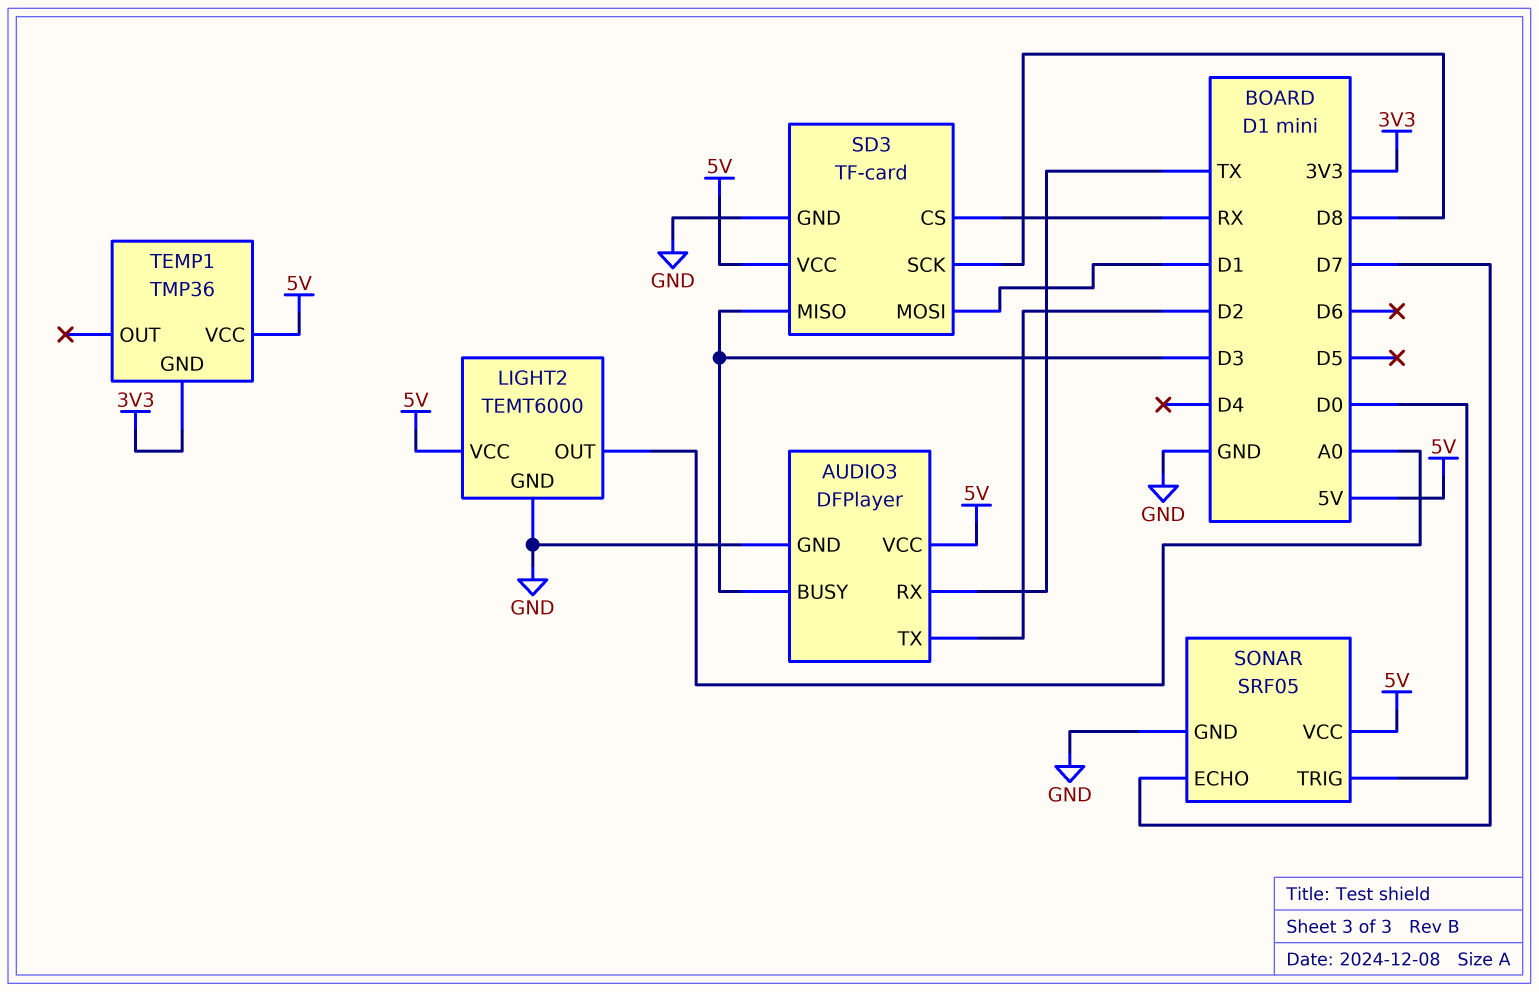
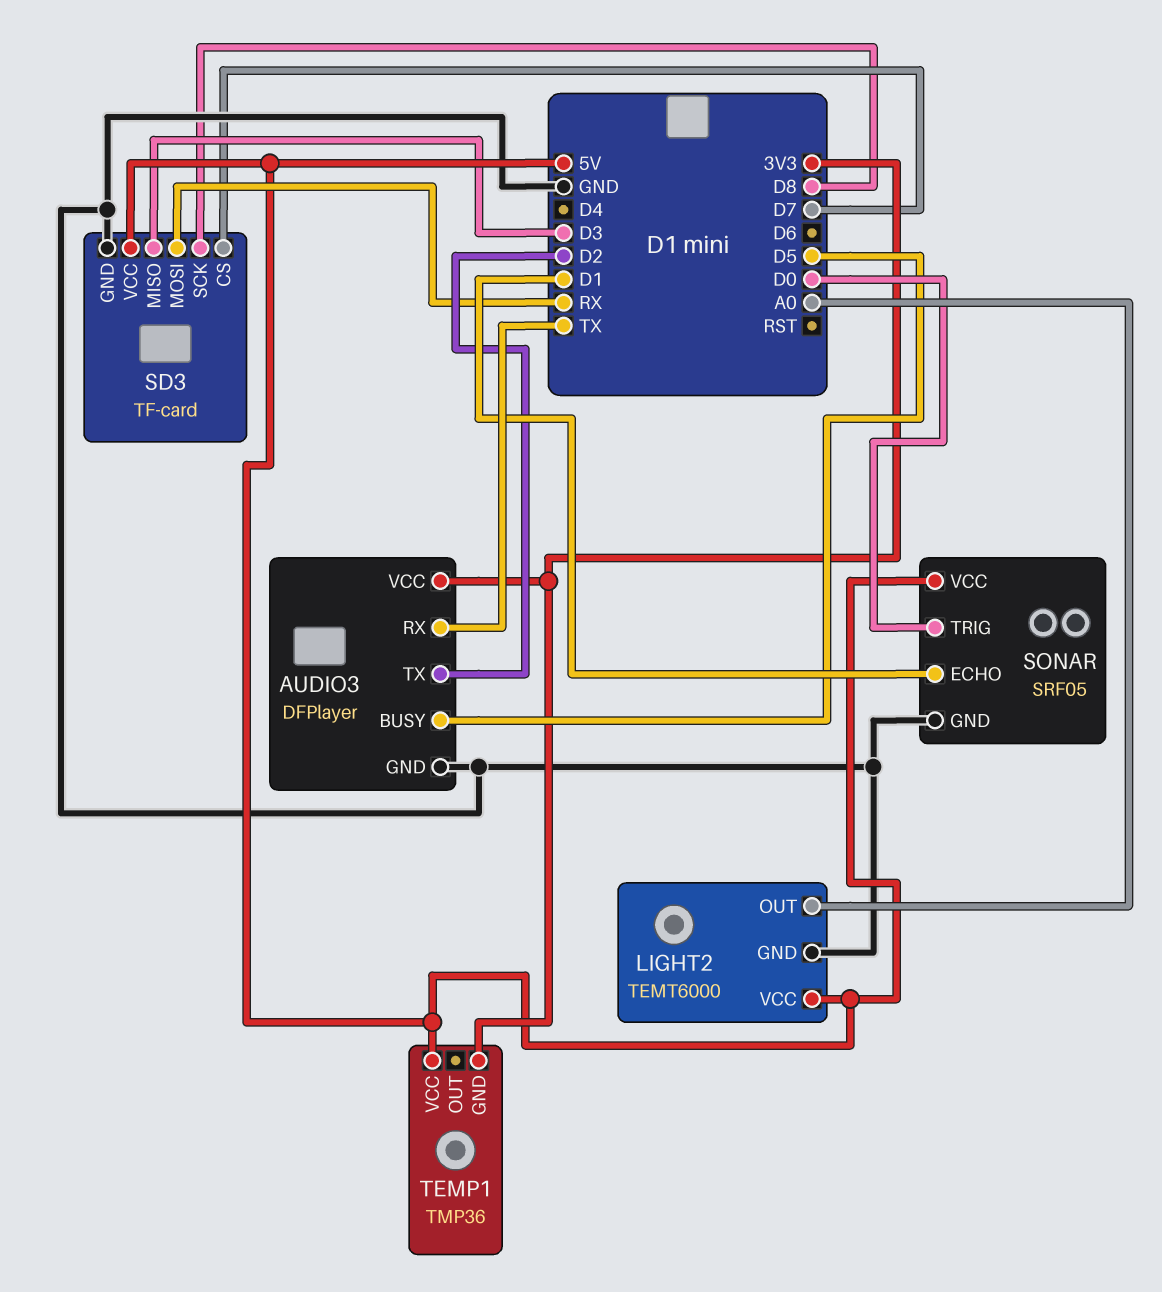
AUDIO3 pin BUSY: D3 -> D5
AUDIO3 pin VCC: 5V -> 3V3
SD3 pin CS: RX -> D7
SD3 pin MOSI: D1 -> RX
SONAR pin ECHO: D7 -> D1

